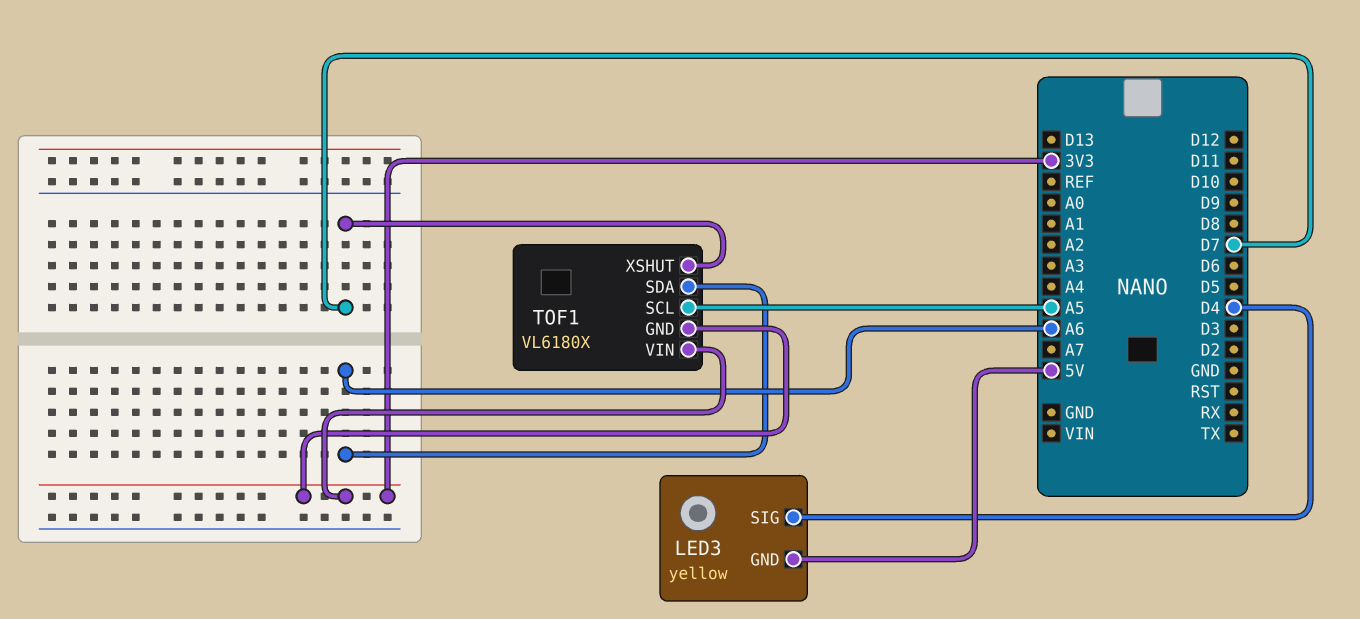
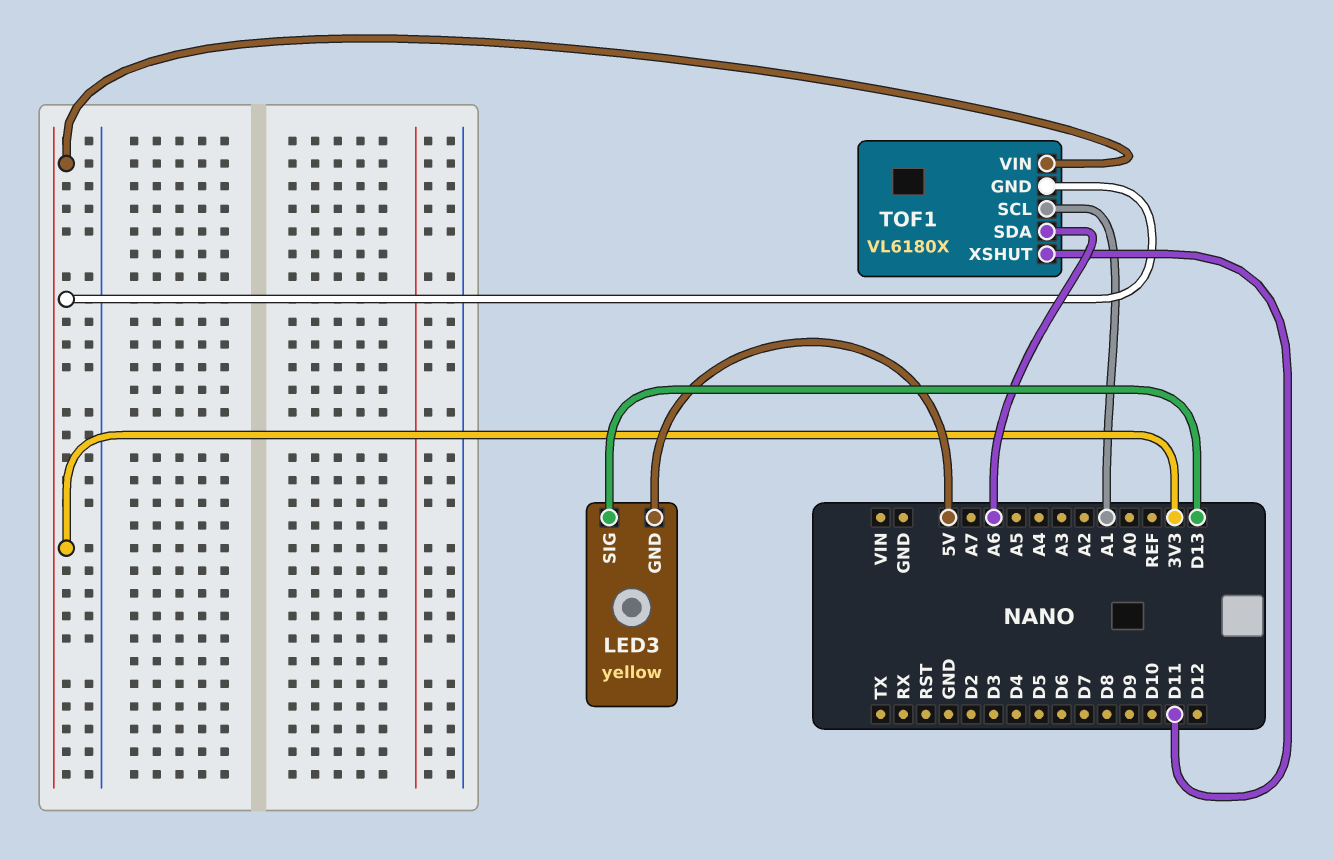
LED3 pin SIG: D4 -> D13
TOF1 pin SCL: A5 -> A1
TOF1 pin XSHUT: D7 -> D11

